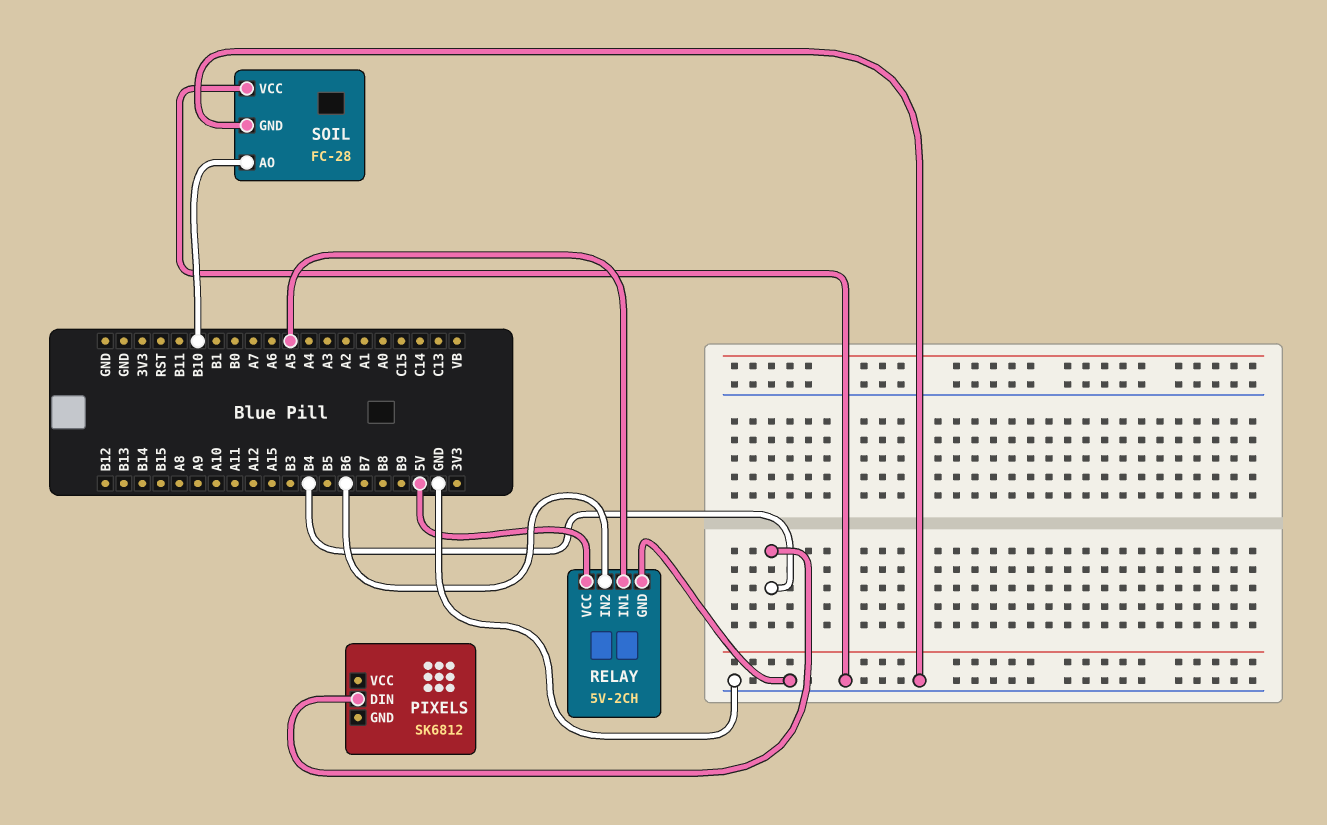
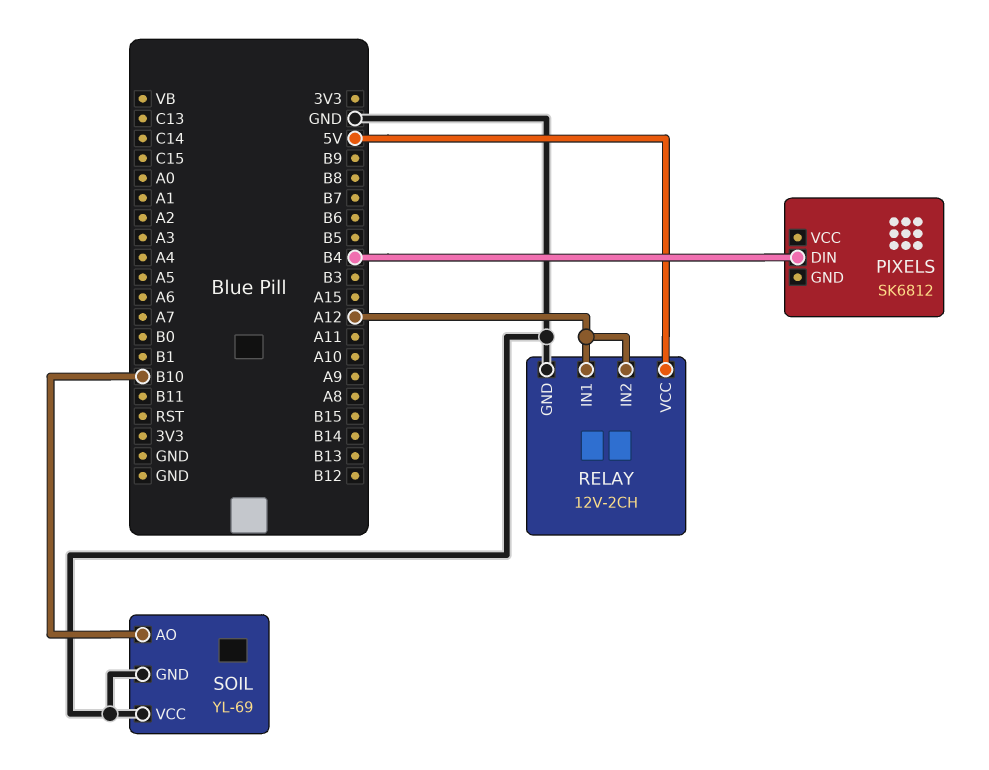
RELAY: 5V-2CH -> 12V-2CH
RELAY pin IN1: A5 -> A12
RELAY pin IN2: B6 -> A12
SOIL: FC-28 -> YL-69

